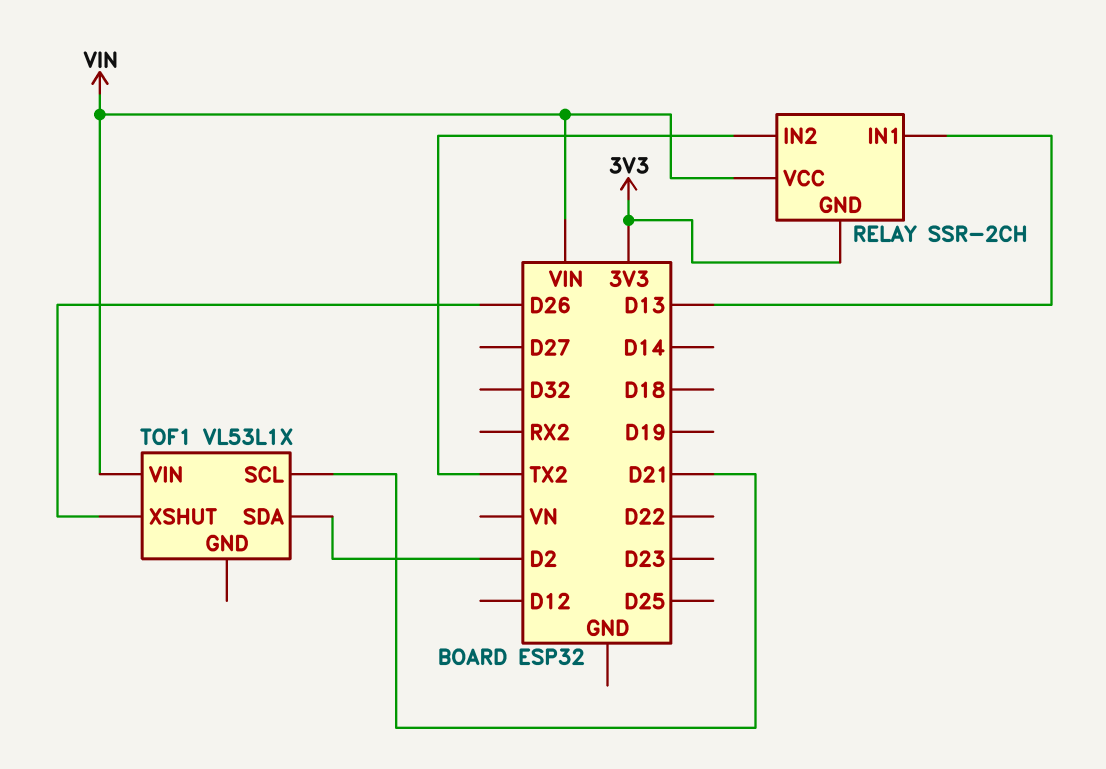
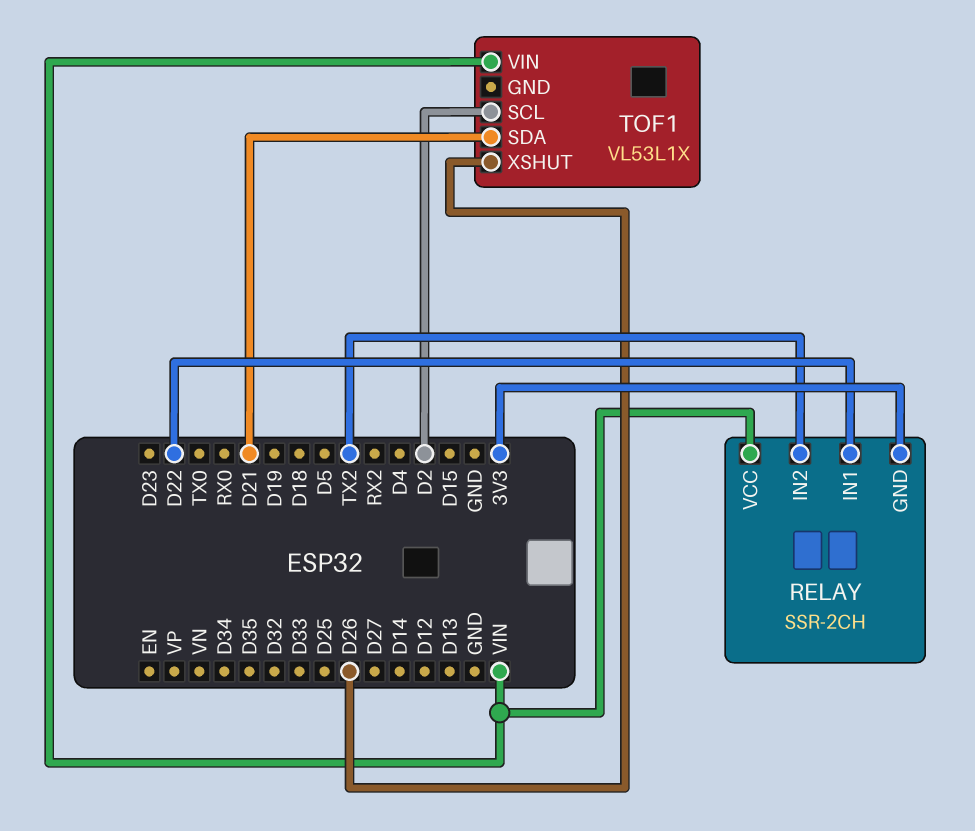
RELAY pin IN1: D13 -> D22
TOF1 pin SCL: D21 -> D2
TOF1 pin SDA: D2 -> D21

